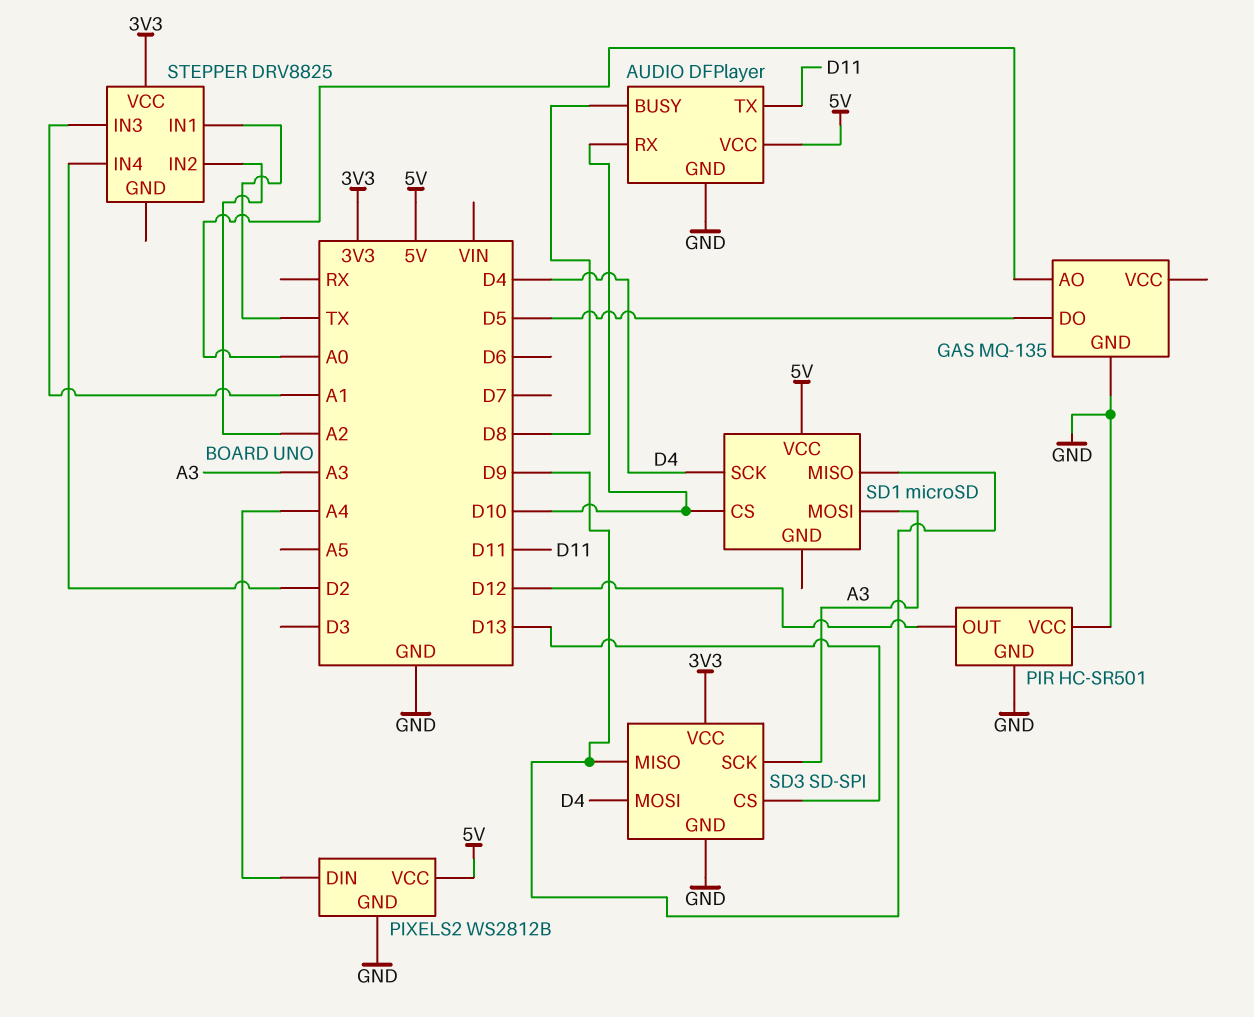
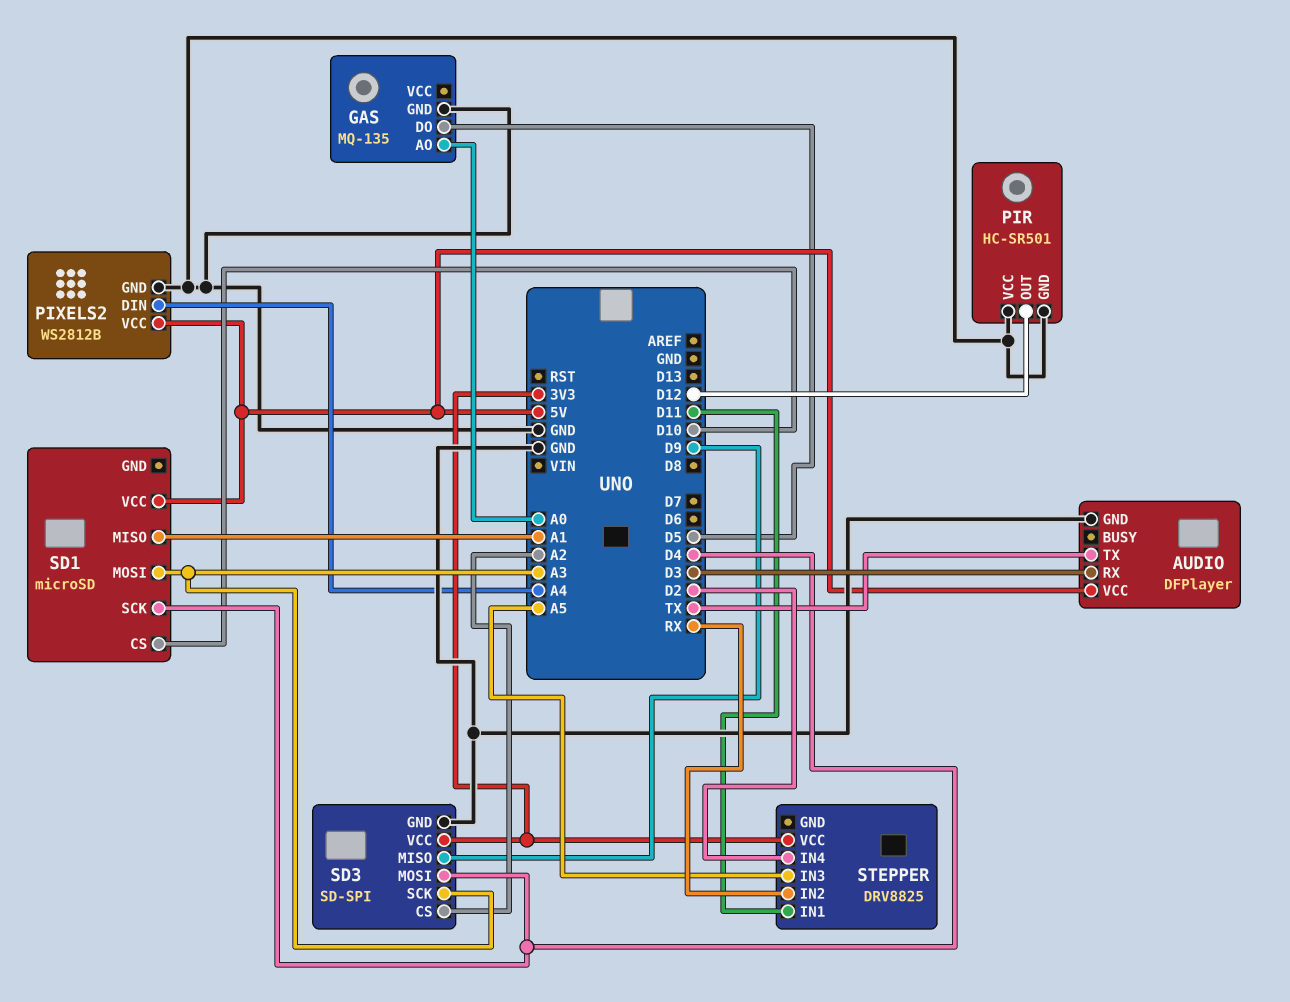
AUDIO pin BUSY: D8 -> none
AUDIO pin RX: D10 -> D3
AUDIO pin TX: D11 -> TX
SD1 pin MISO: D9 -> A1
SD3 pin CS: D13 -> A2
STEPPER pin IN1: TX -> D11
STEPPER pin IN2: A2 -> RX
STEPPER pin IN3: A1 -> A5

